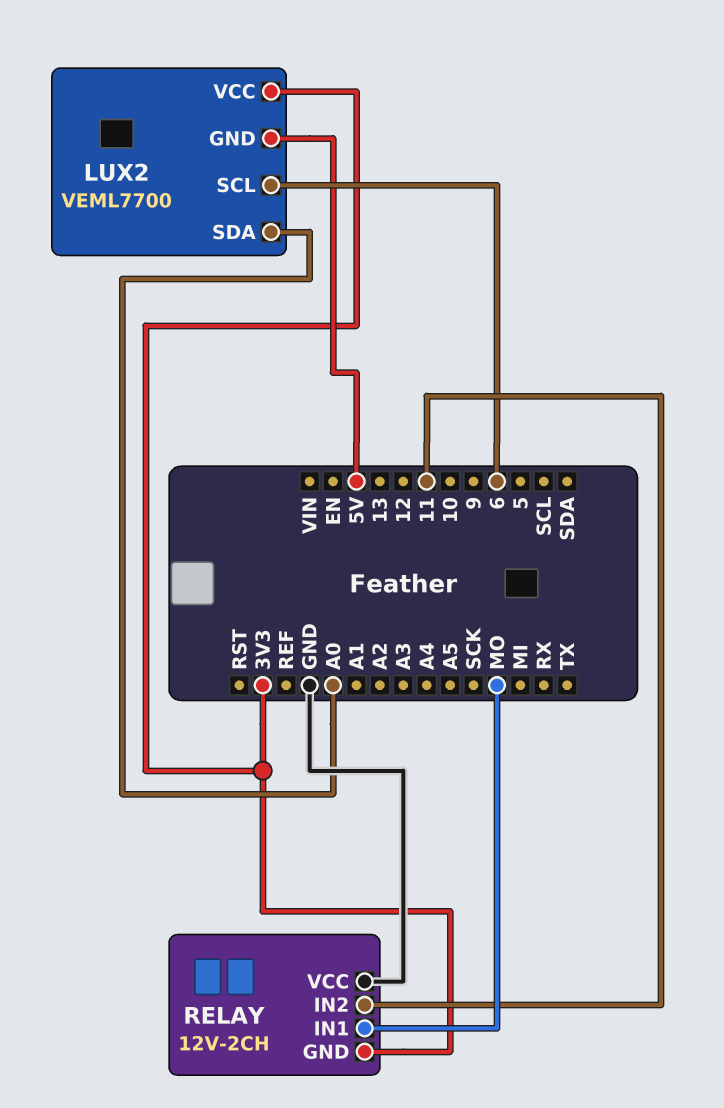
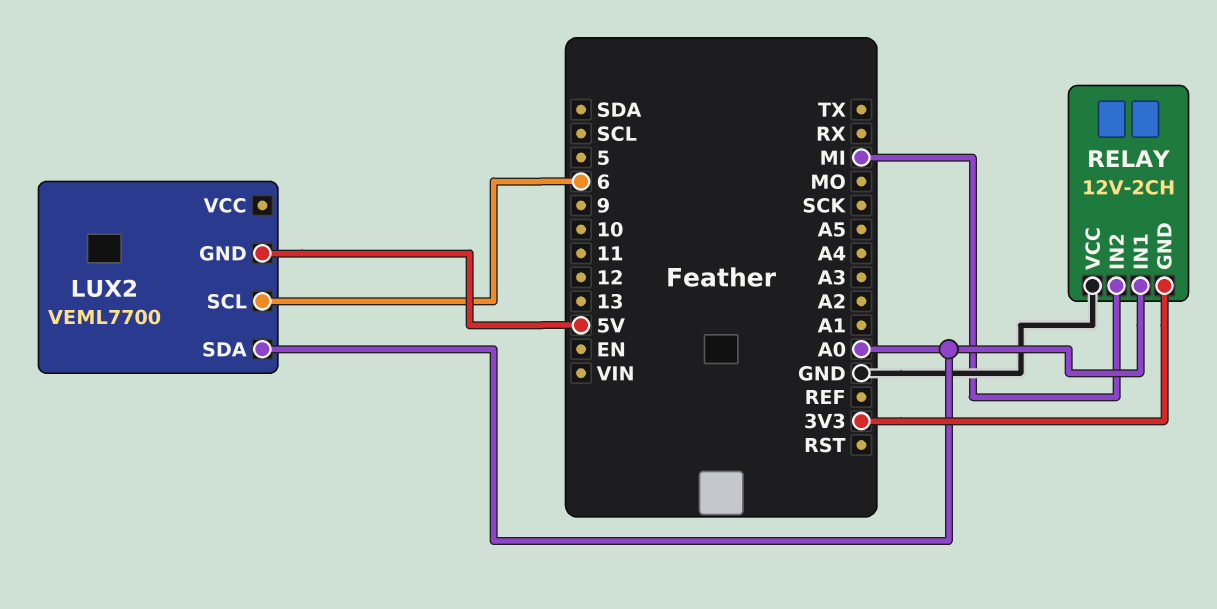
LUX2 pin VCC: 3V3 -> none
RELAY pin IN1: MO -> A0
RELAY pin IN2: 11 -> MI

